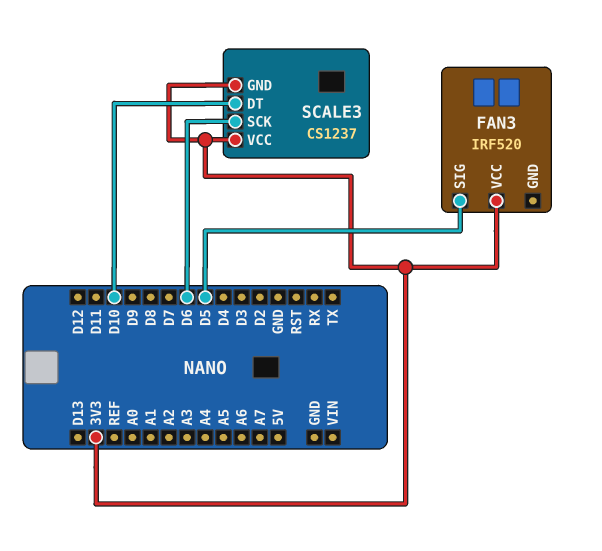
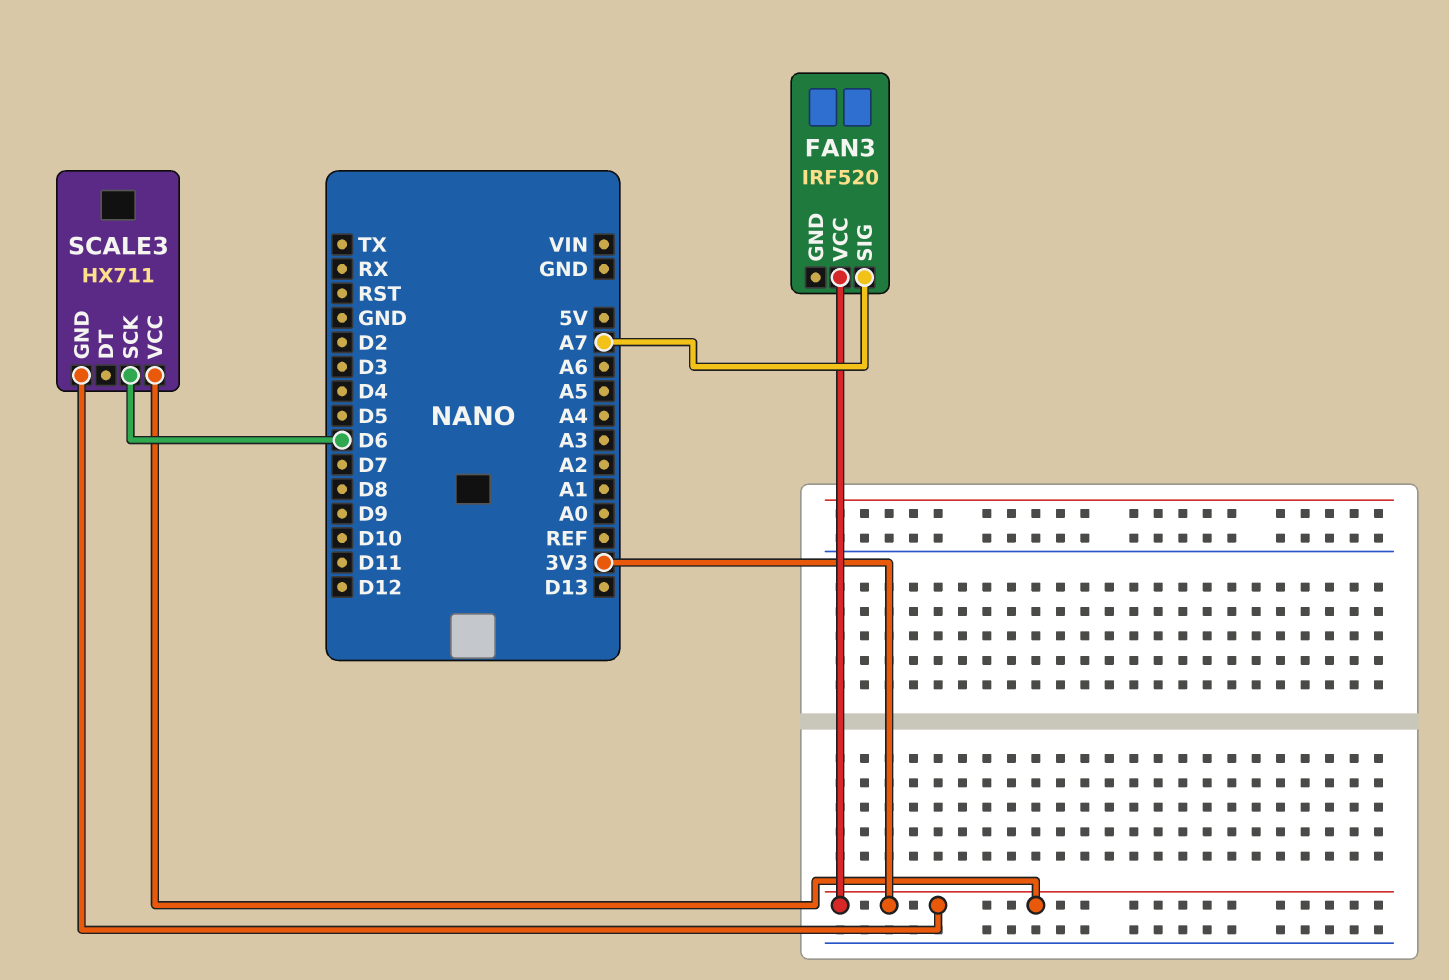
FAN3 pin SIG: D5 -> A7
SCALE3: CS1237 -> HX711
SCALE3 pin DT: D10 -> none

